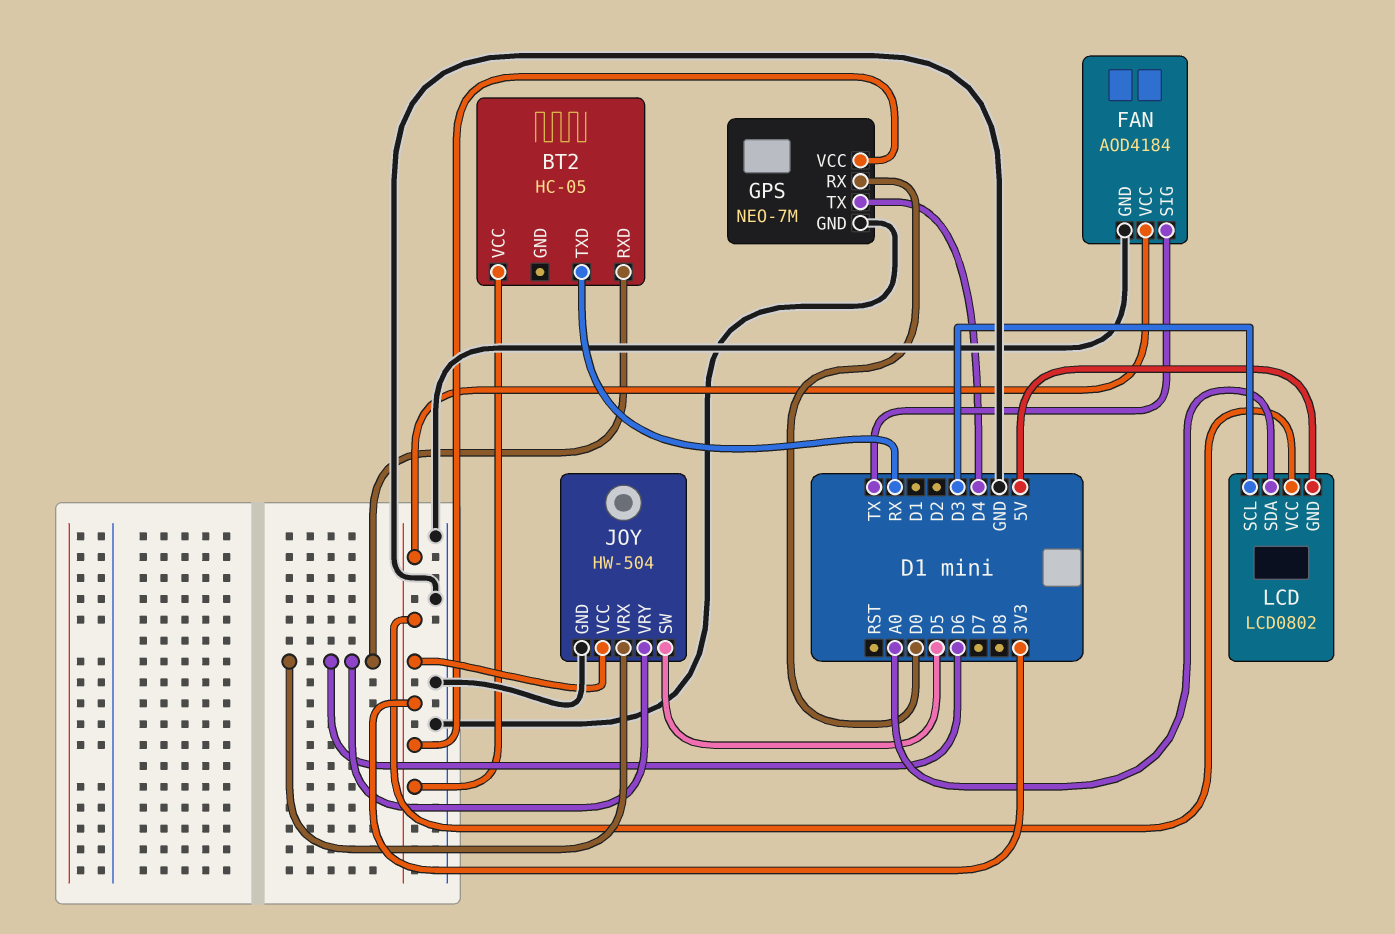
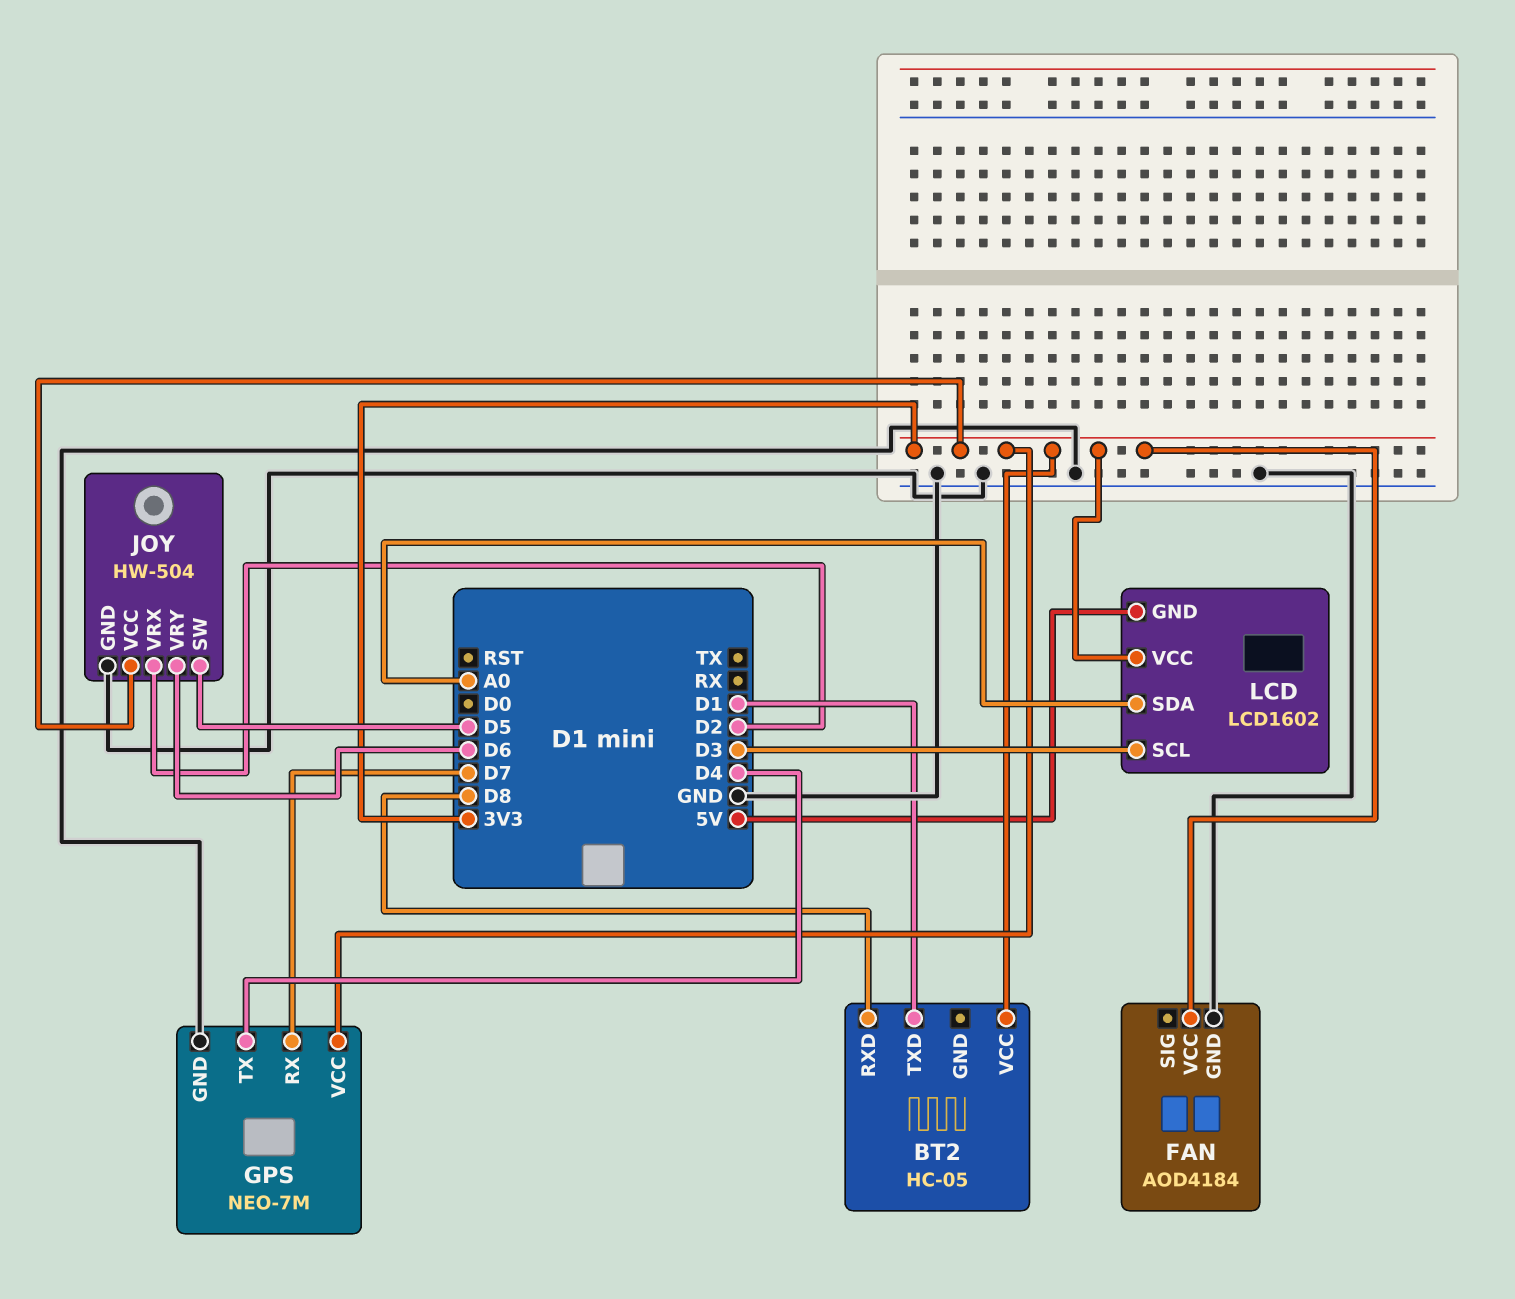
BT2 pin RXD: D6 -> D8
BT2 pin TXD: RX -> D1
FAN pin SIG: TX -> none
GPS pin RX: D0 -> D7
JOY pin VRX: D6 -> D2
LCD: LCD0802 -> LCD1602

